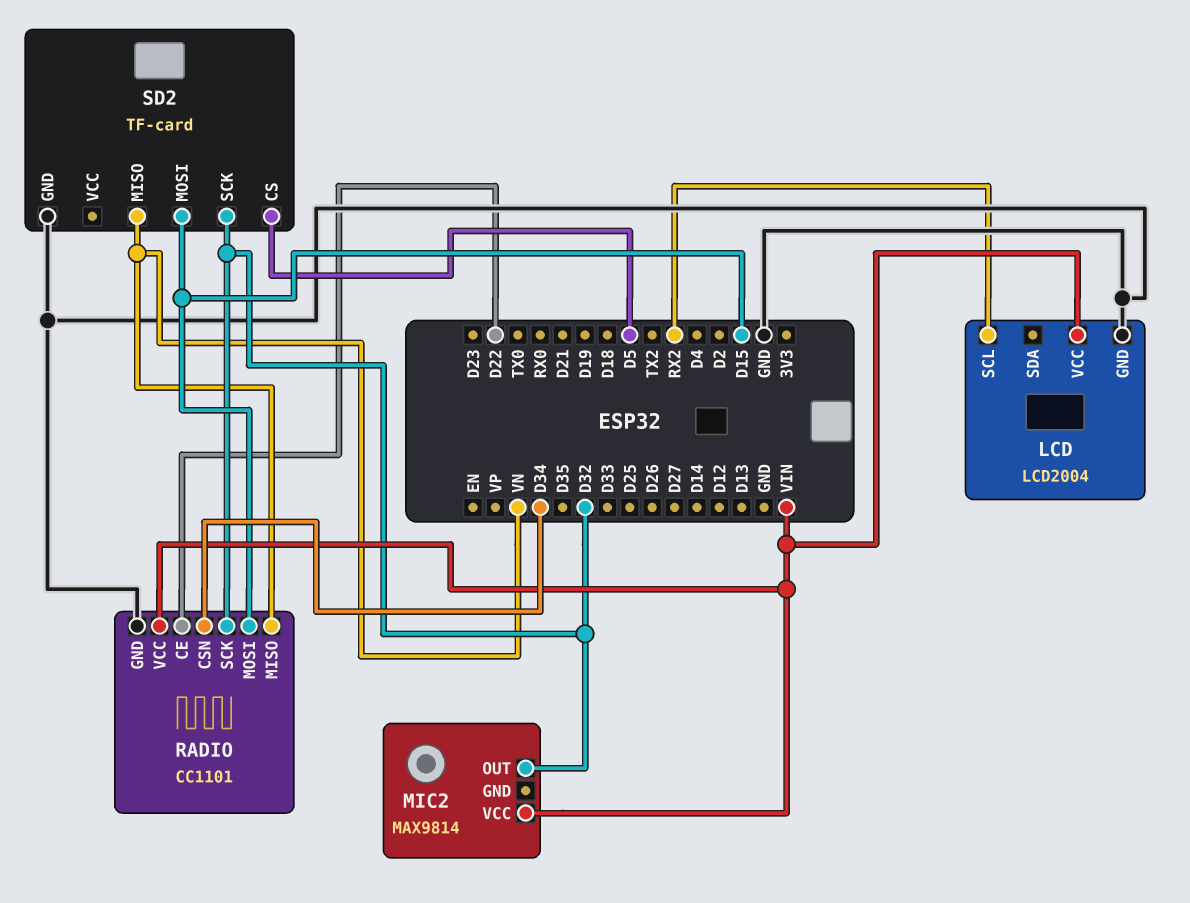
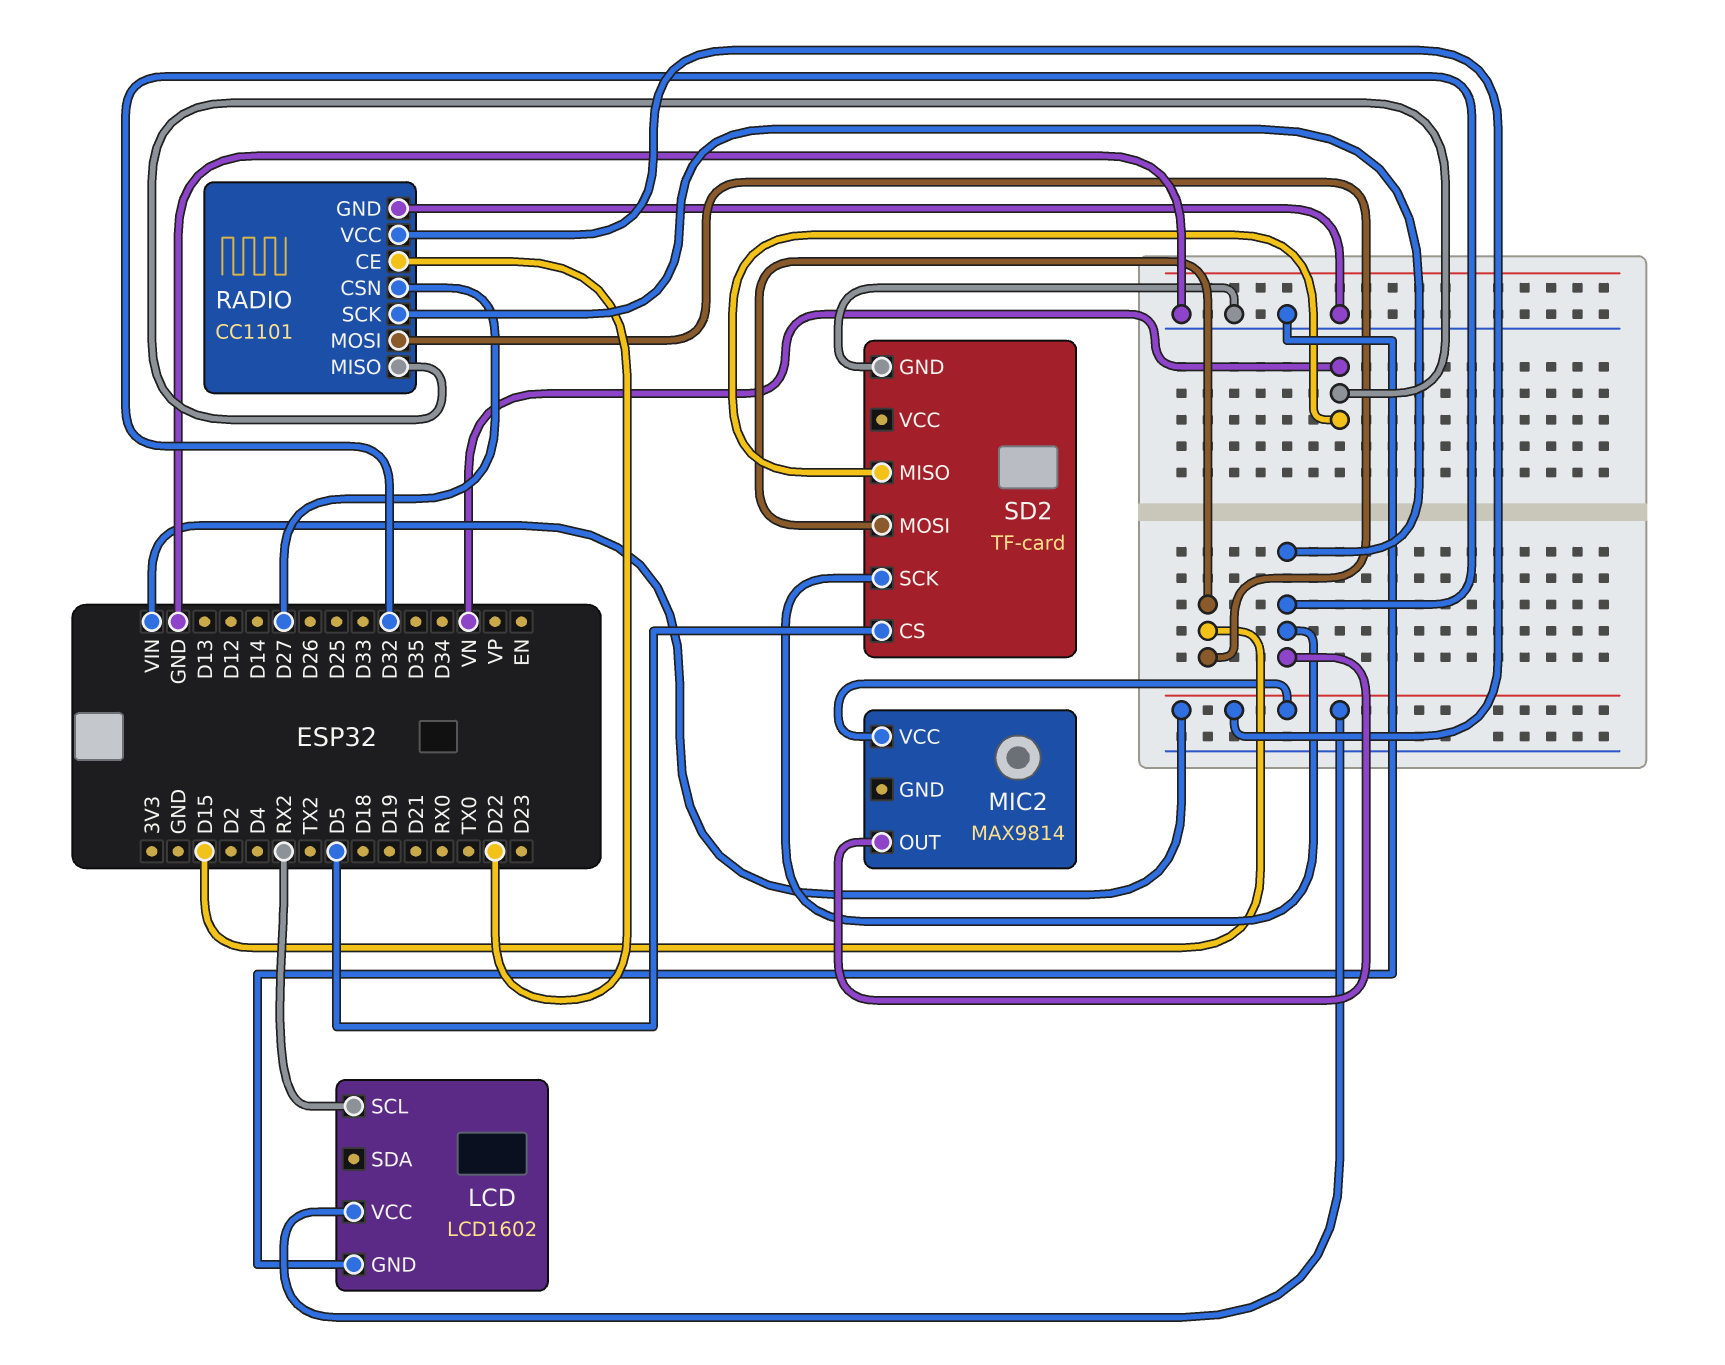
LCD: LCD2004 -> LCD1602
RADIO pin CSN: D34 -> D27

